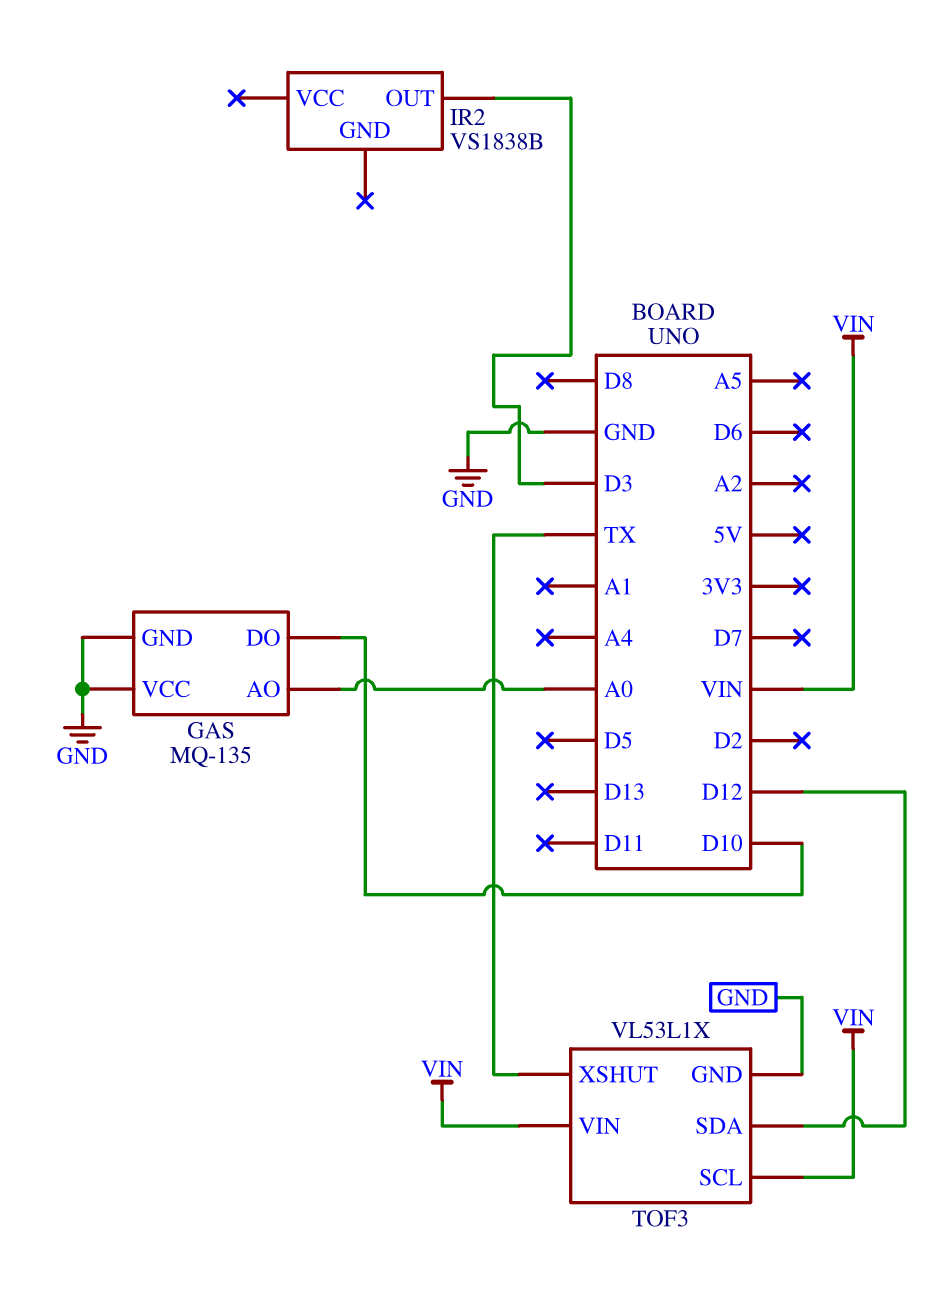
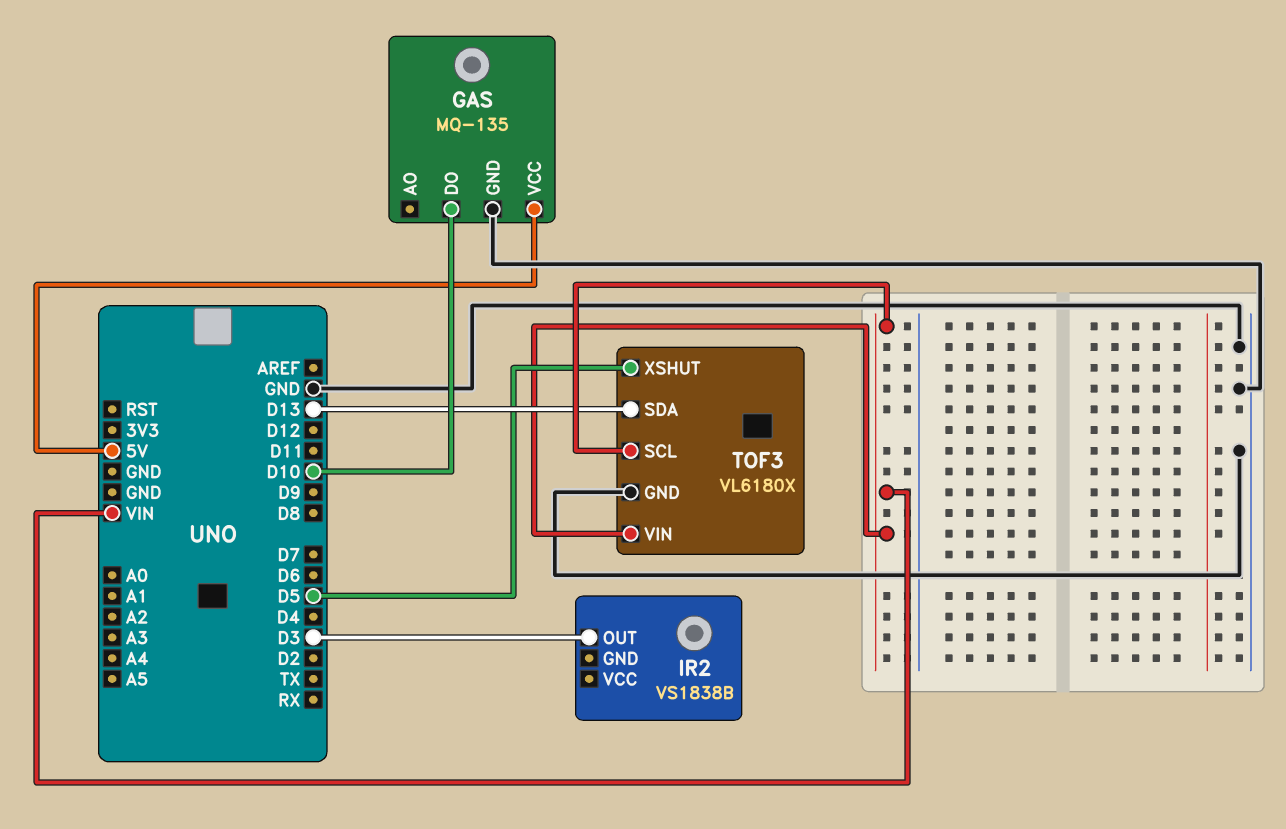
GAS pin AO: A0 -> none
GAS pin VCC: GND -> 5V
TOF3: VL53L1X -> VL6180X
TOF3 pin SDA: D12 -> D13
TOF3 pin XSHUT: TX -> D5

